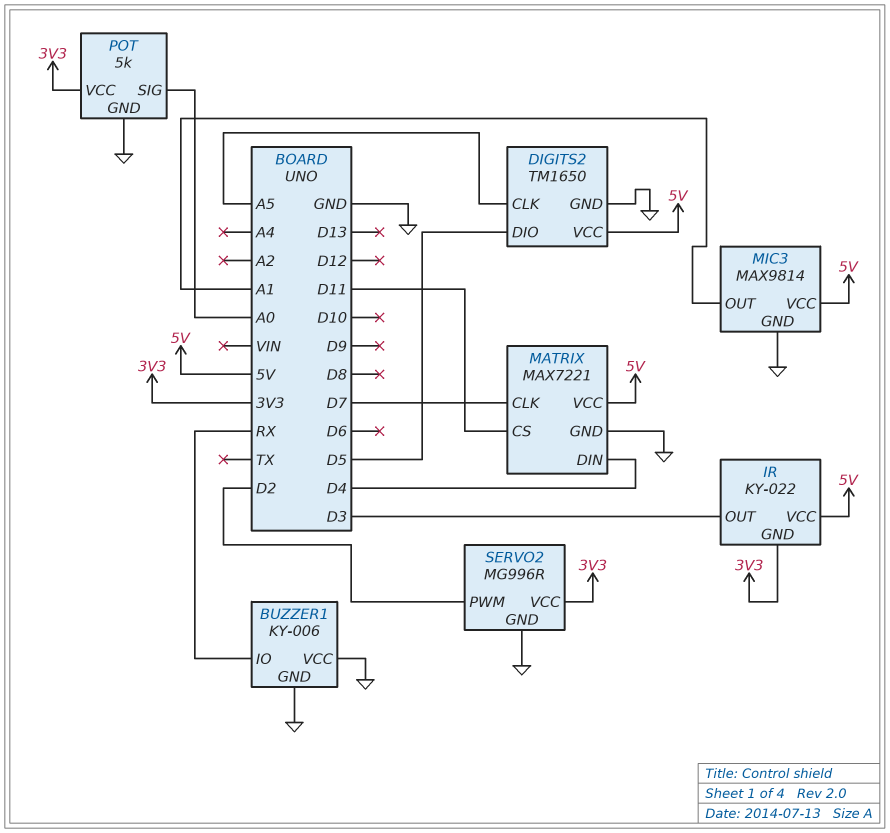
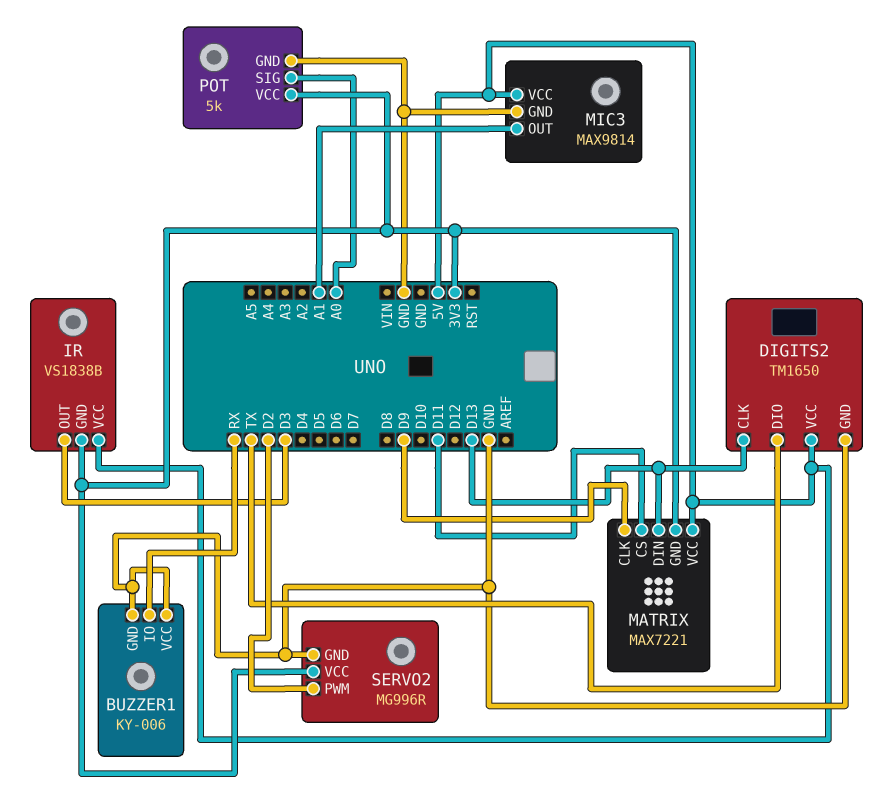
DIGITS2 pin CLK: A5 -> D13
DIGITS2 pin DIO: D5 -> TX
IR: KY-022 -> VS1838B
MATRIX pin CLK: D7 -> D9
MATRIX pin DIN: D4 -> D13
MATRIX pin GND: GND -> 3V3

